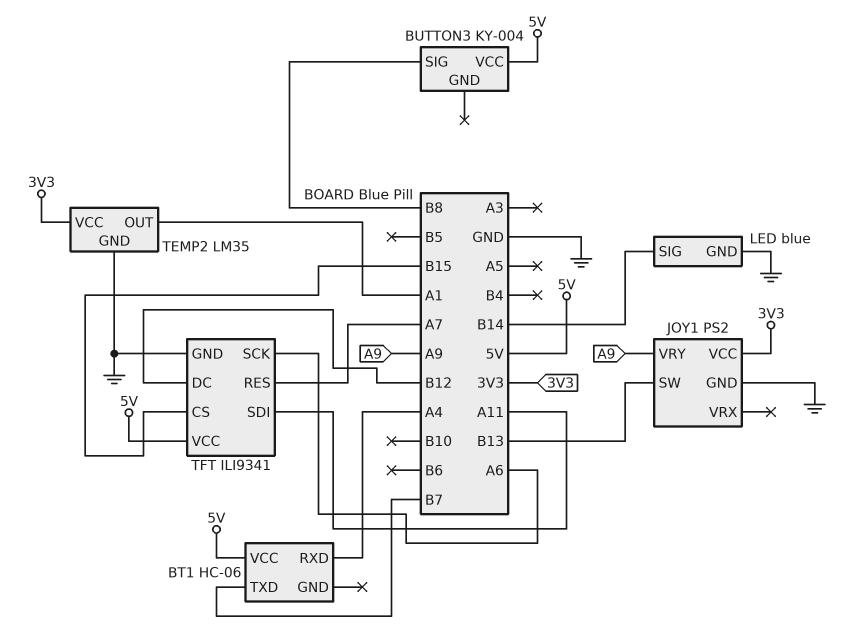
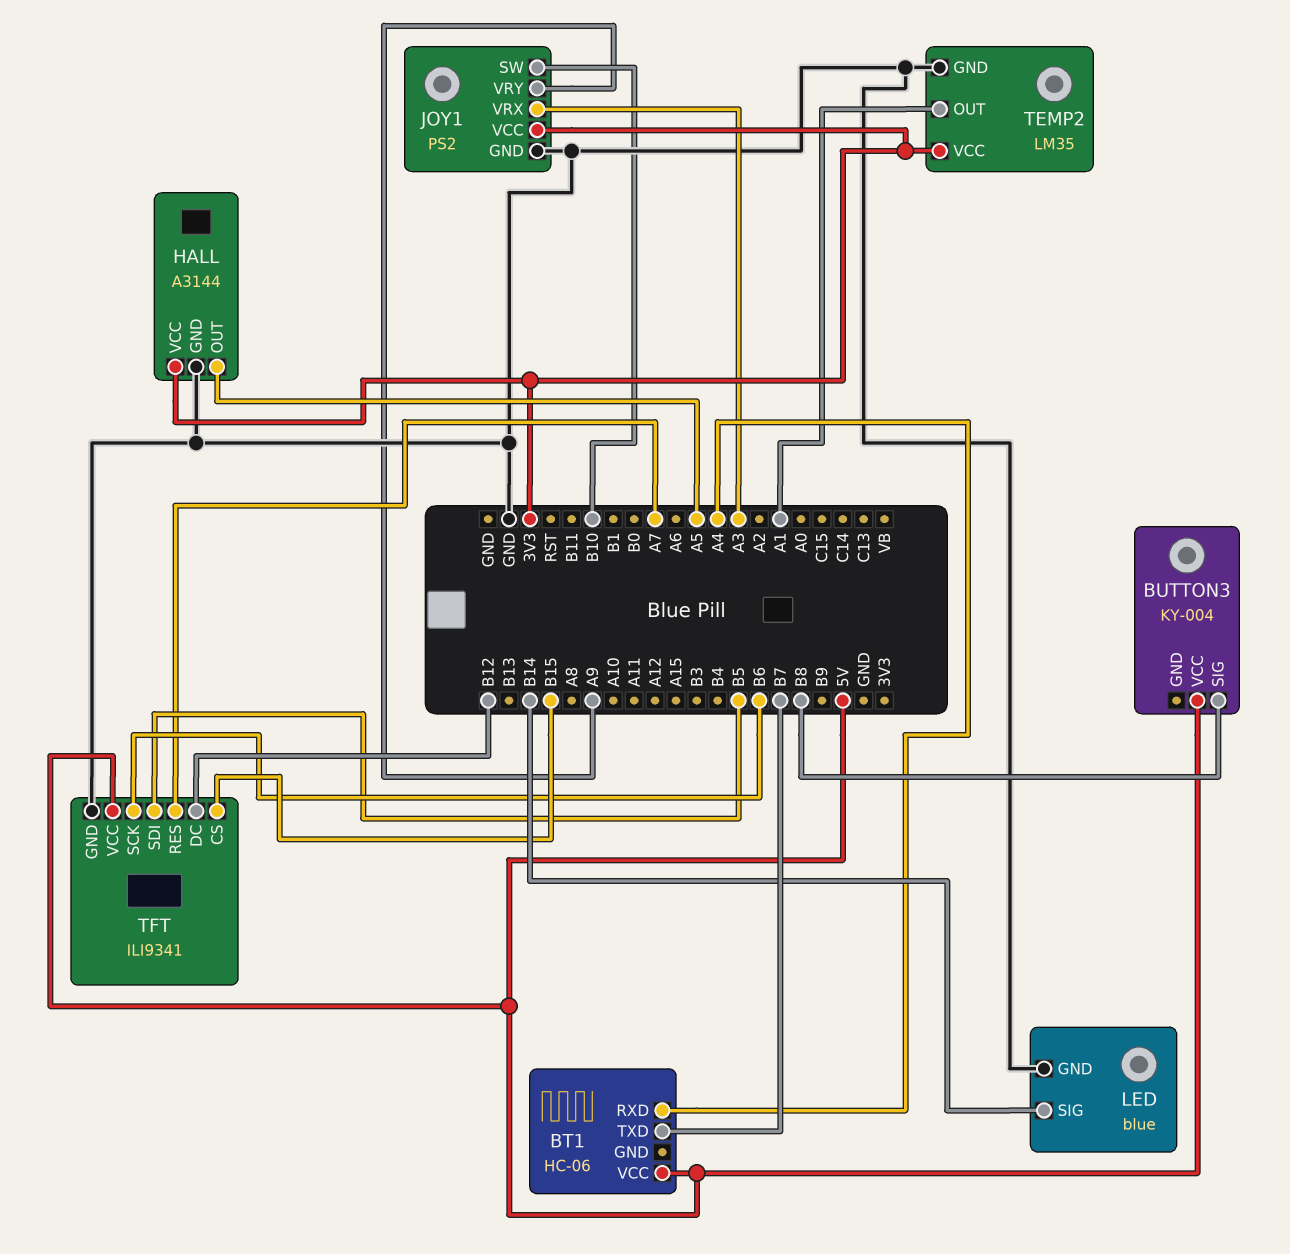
HALL: none -> A3144
HALL pin GND: none -> GND
HALL pin OUT: none -> A5
HALL pin VCC: none -> 3V3
JOY1 pin SW: B13 -> B10
JOY1 pin VRX: none -> A3
TFT pin SCK: A6 -> B6
TFT pin SDI: A11 -> B5

